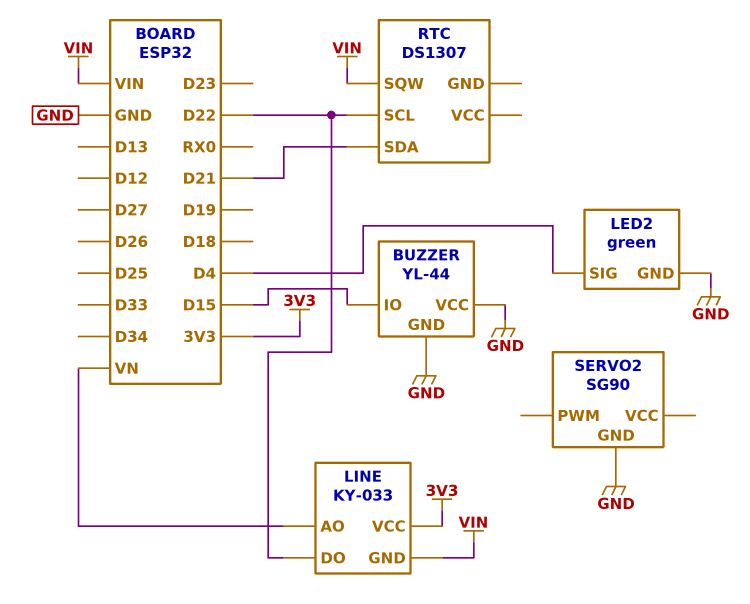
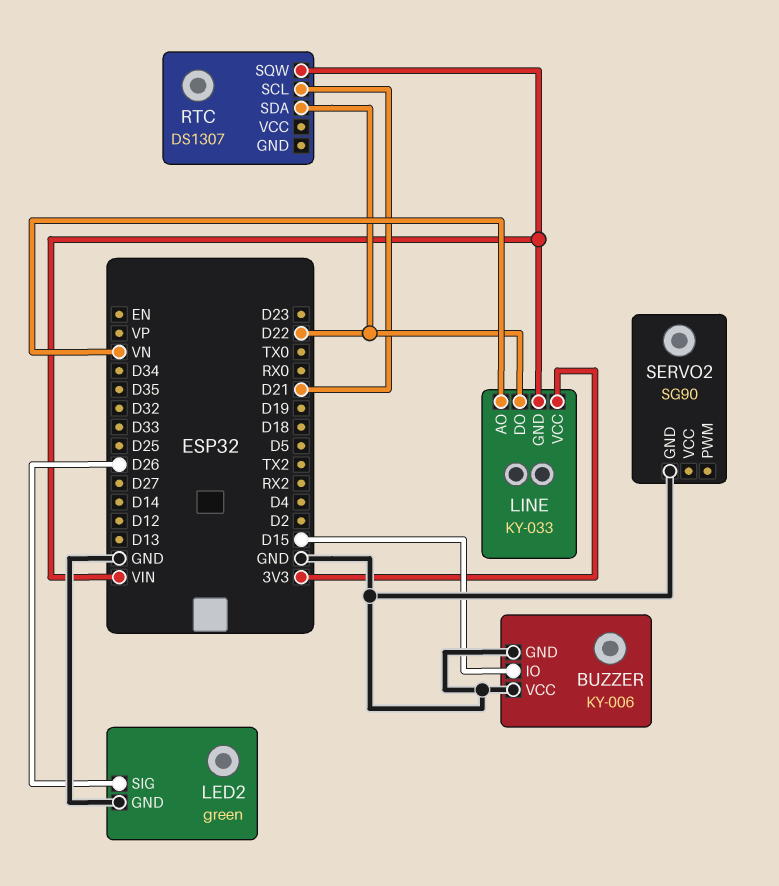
BUZZER: YL-44 -> KY-006
LED2 pin SIG: D4 -> D26
RTC pin SCL: D22 -> D21
RTC pin SDA: D21 -> D22

